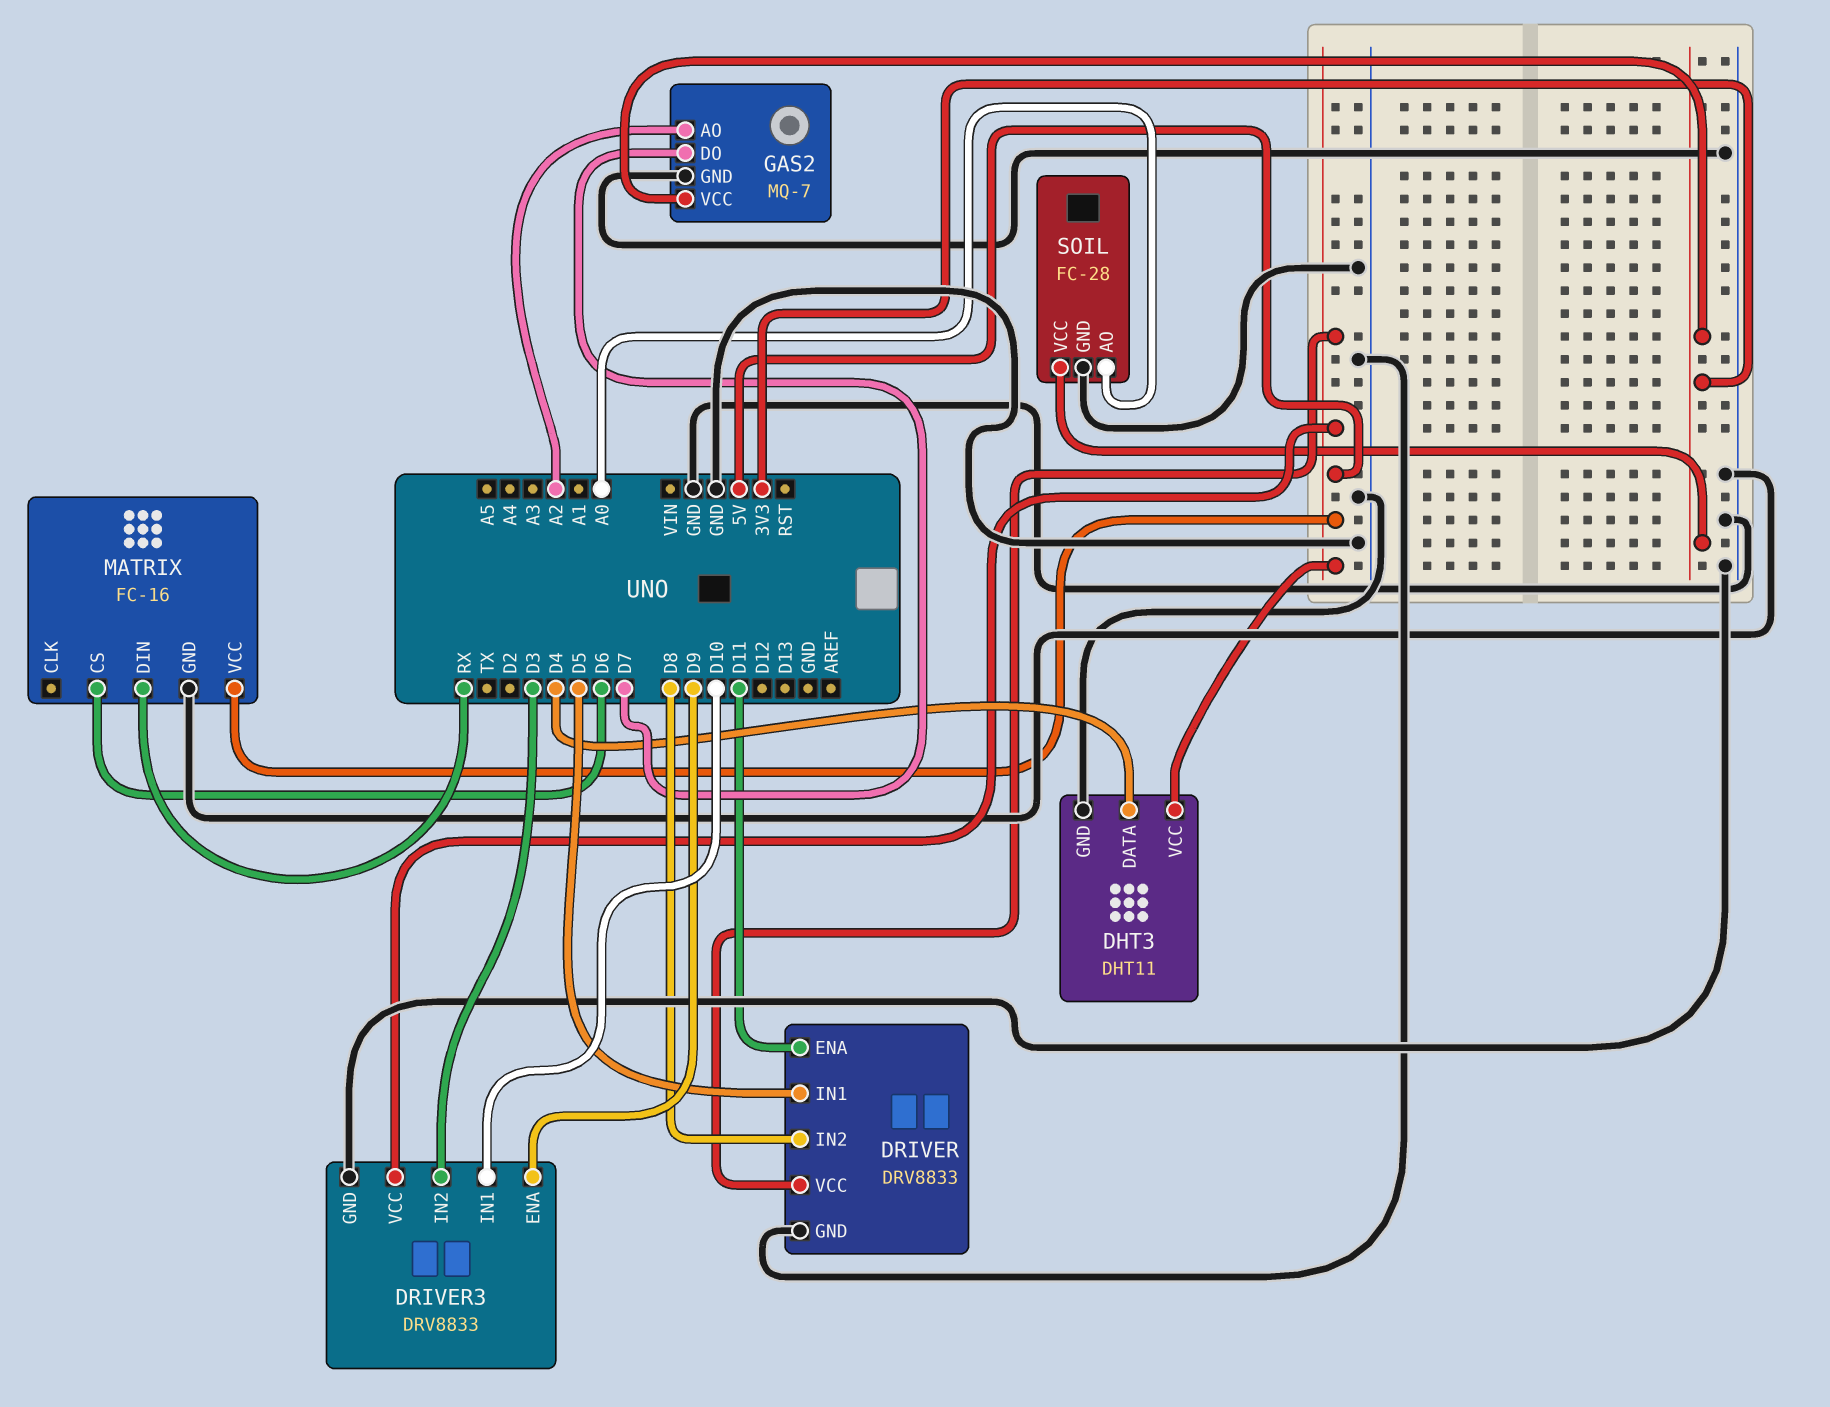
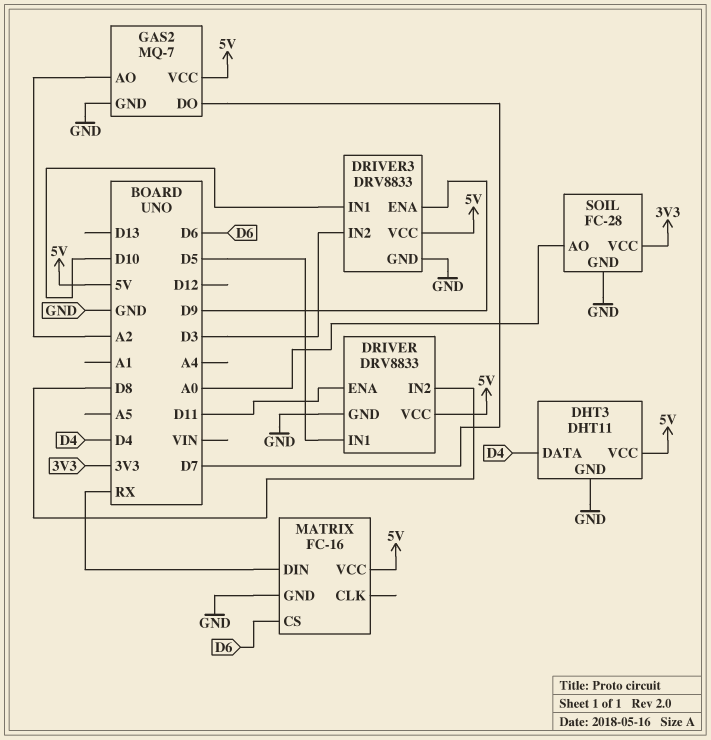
GAS2 pin VCC: 3V3 -> 5V

